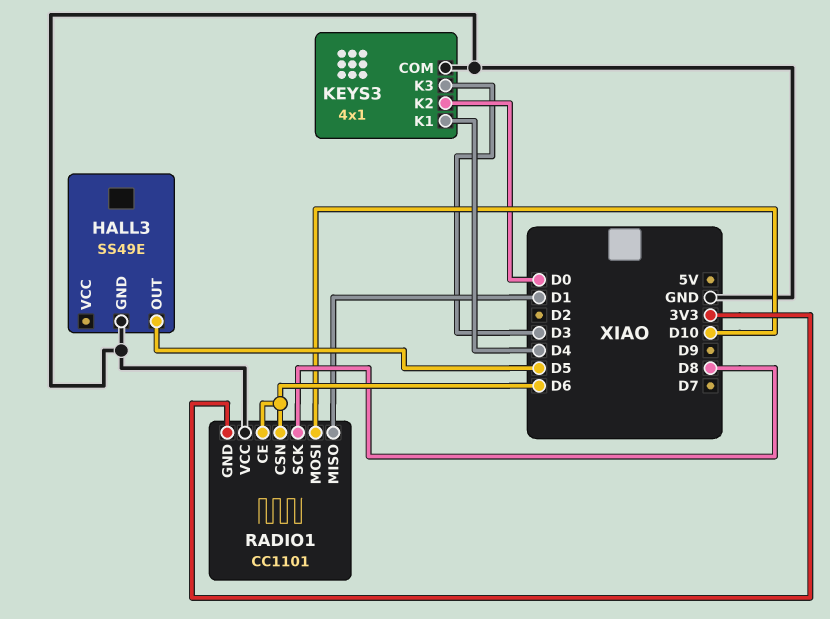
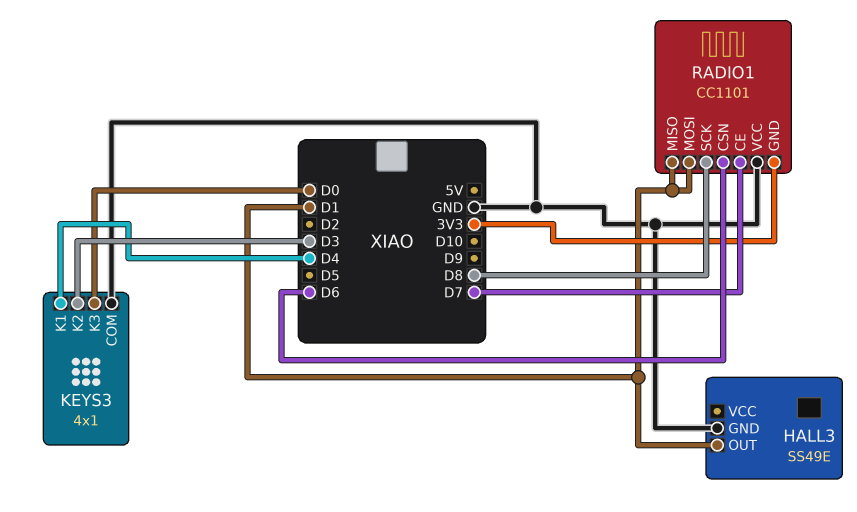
HALL3 pin OUT: D5 -> D1
KEYS3 pin K2: D0 -> D3
KEYS3 pin K3: D3 -> D0
RADIO1 pin CE: D6 -> D7
RADIO1 pin MOSI: D10 -> D1

